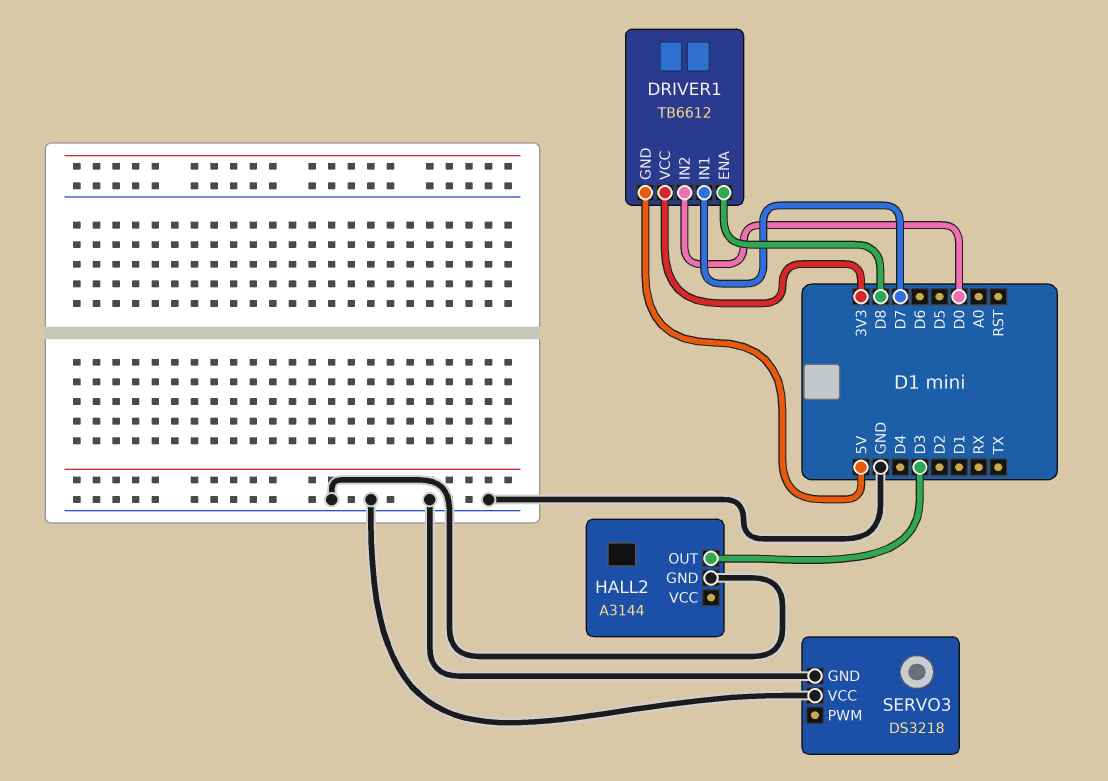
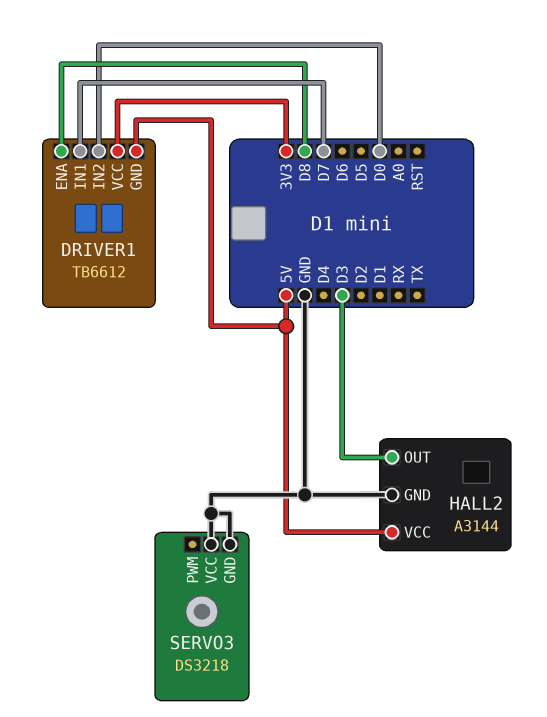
HALL2 pin VCC: none -> 5V

